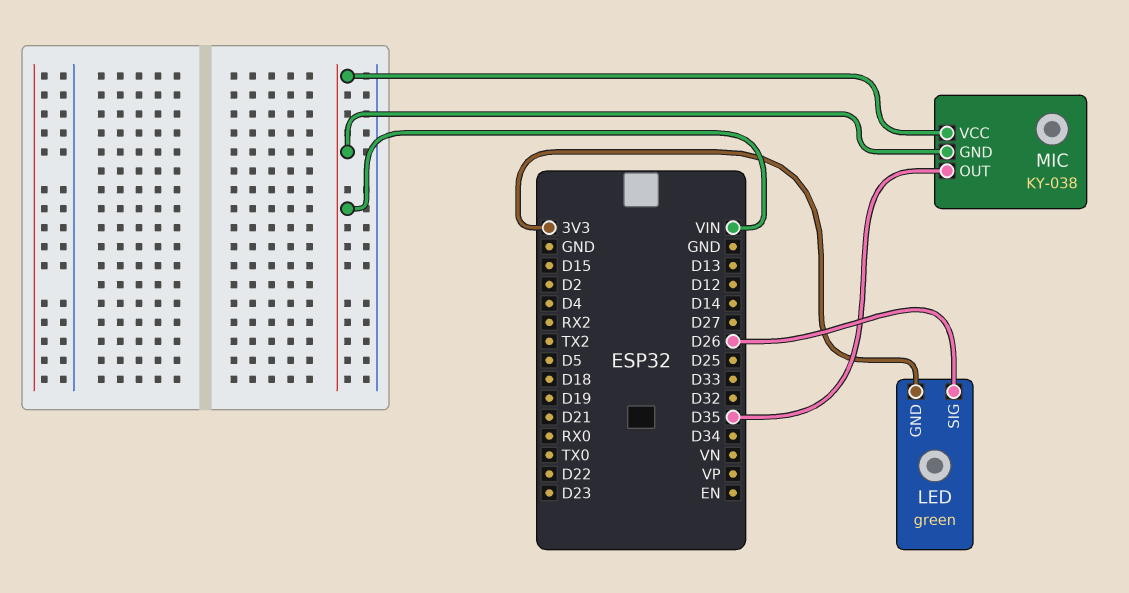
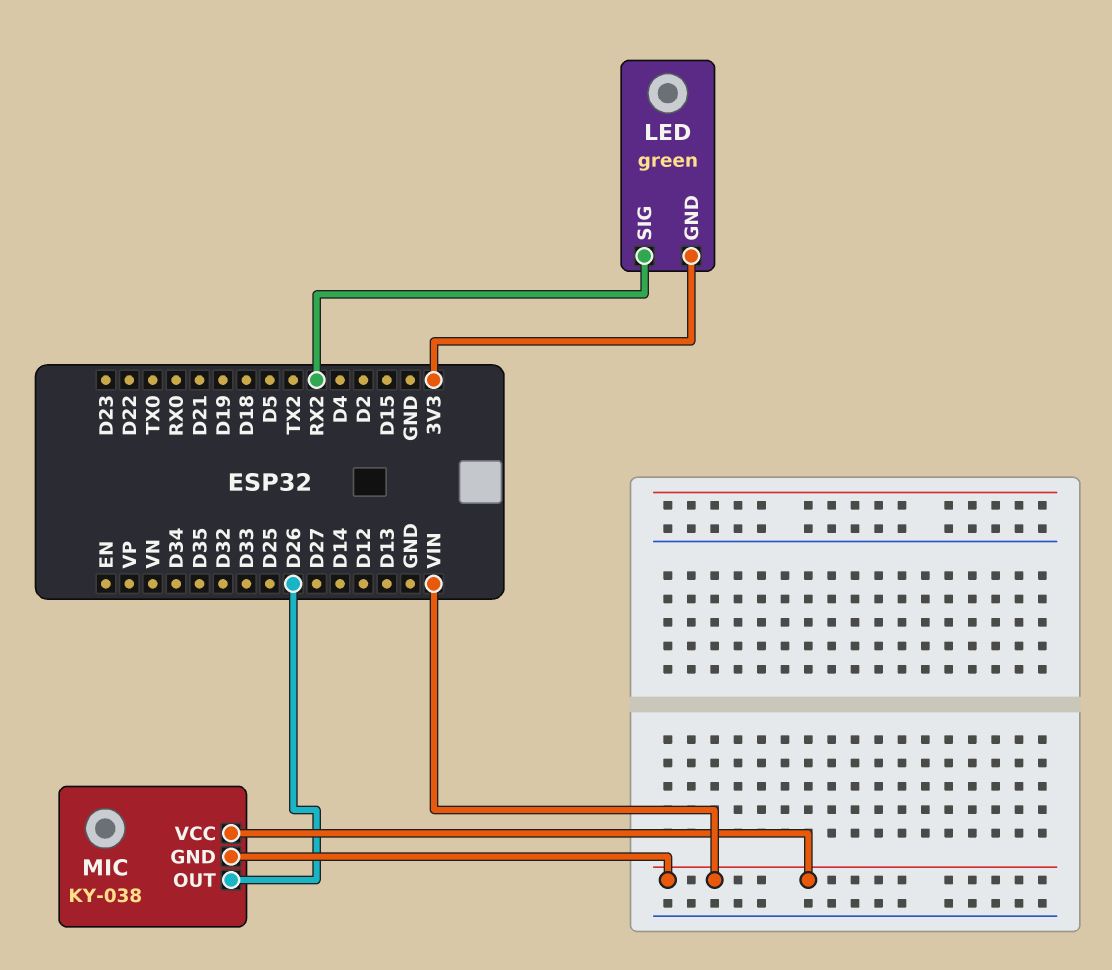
LED pin SIG: D26 -> RX2
MIC pin OUT: D35 -> D26

